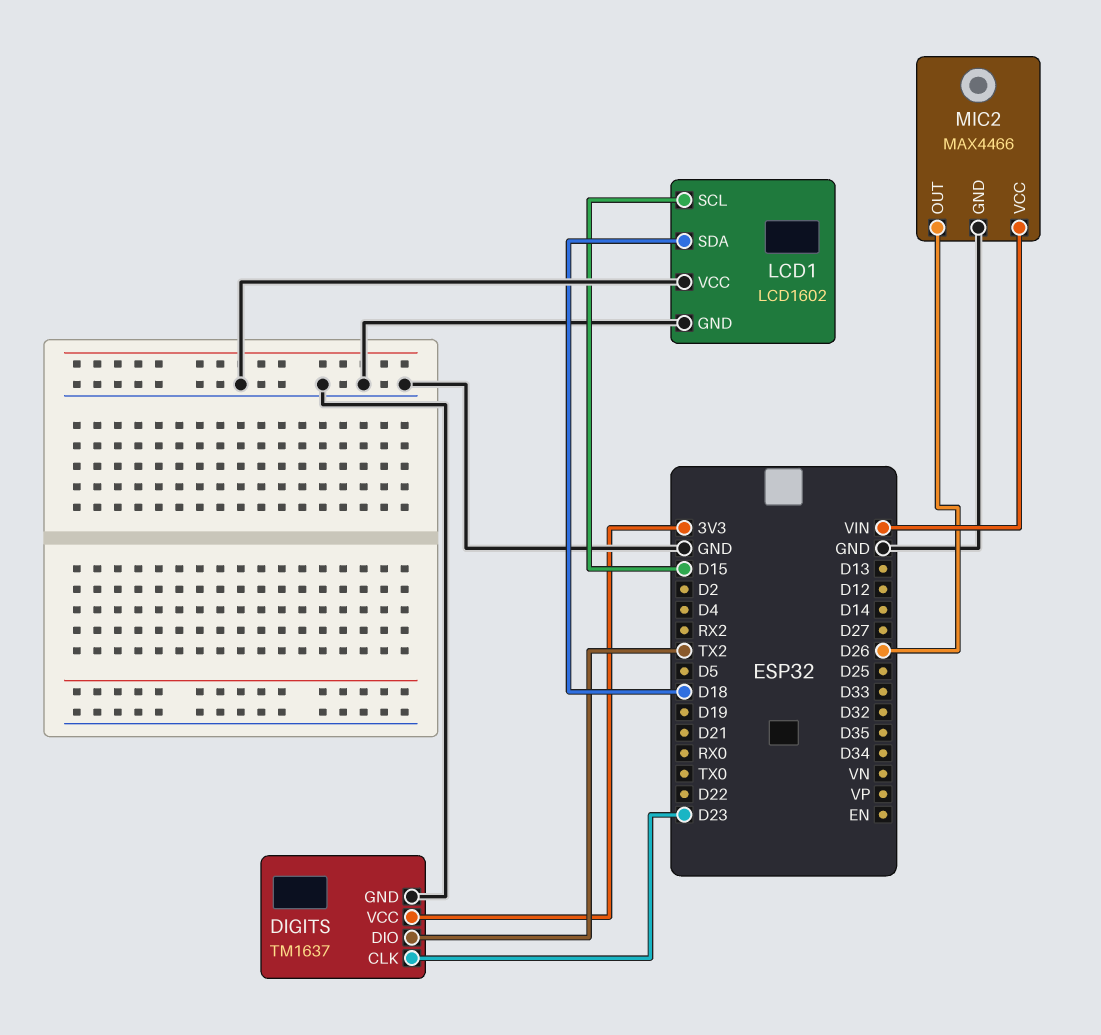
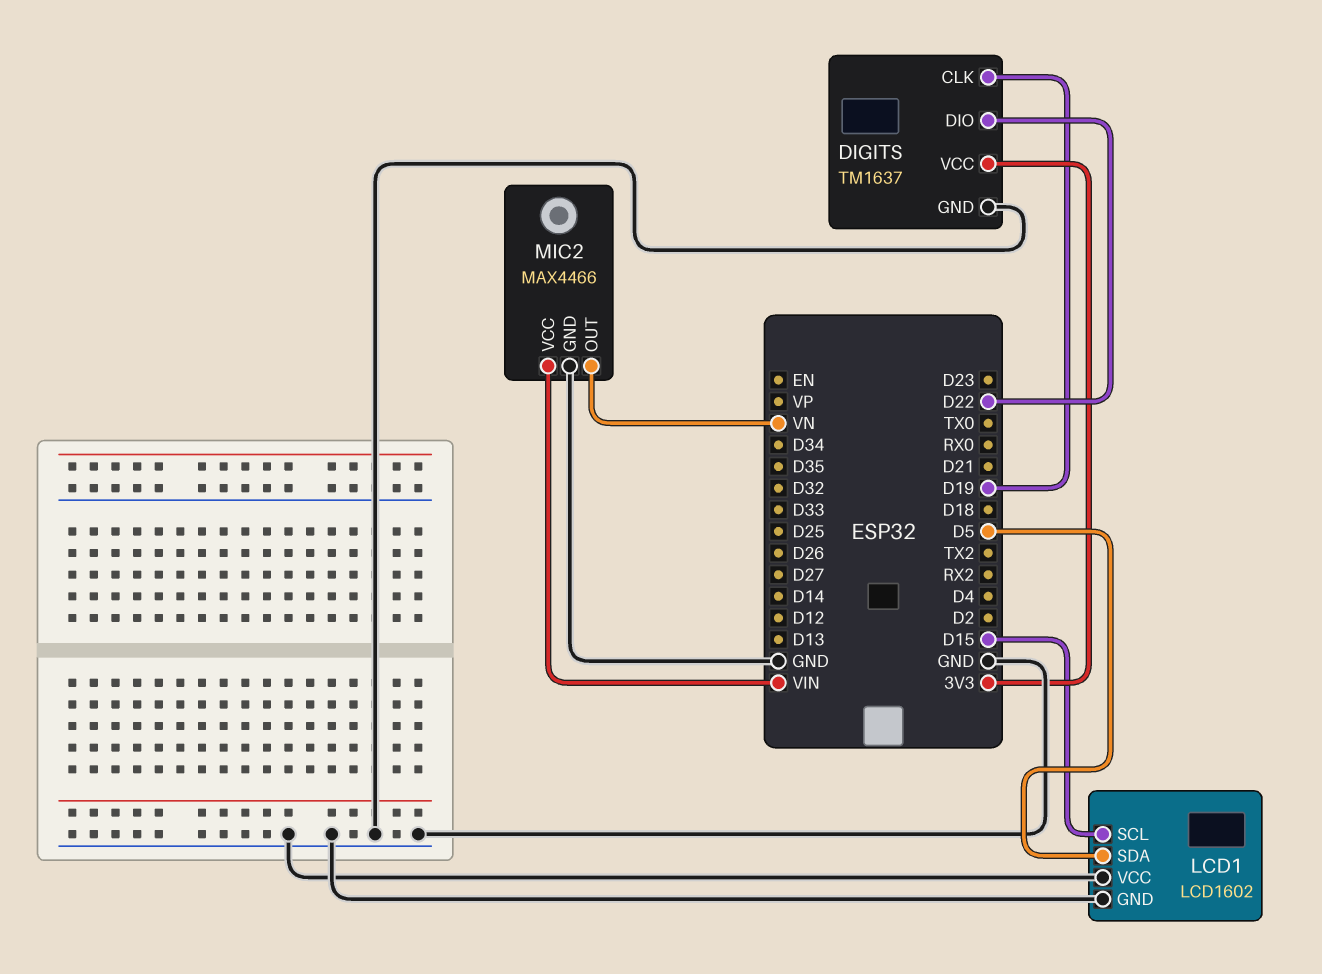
DIGITS pin CLK: D23 -> D19
DIGITS pin DIO: TX2 -> D22
LCD1 pin SDA: D18 -> D5
MIC2 pin OUT: D26 -> VN

